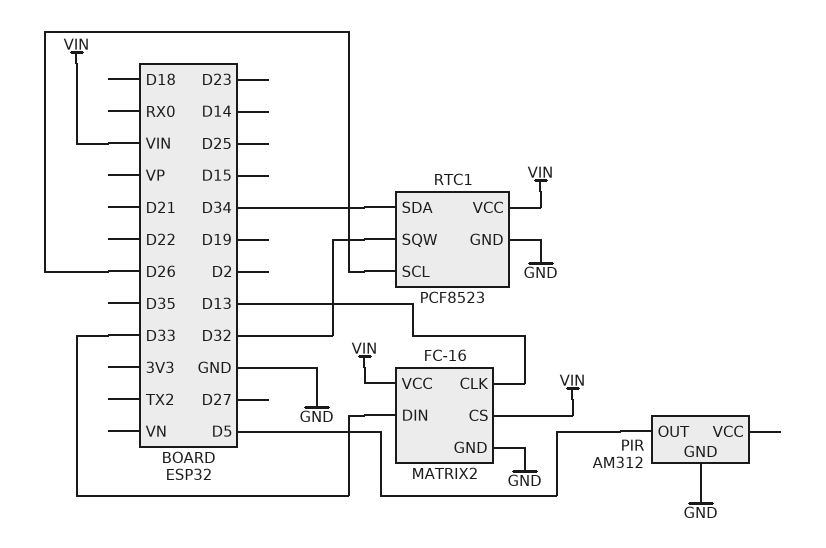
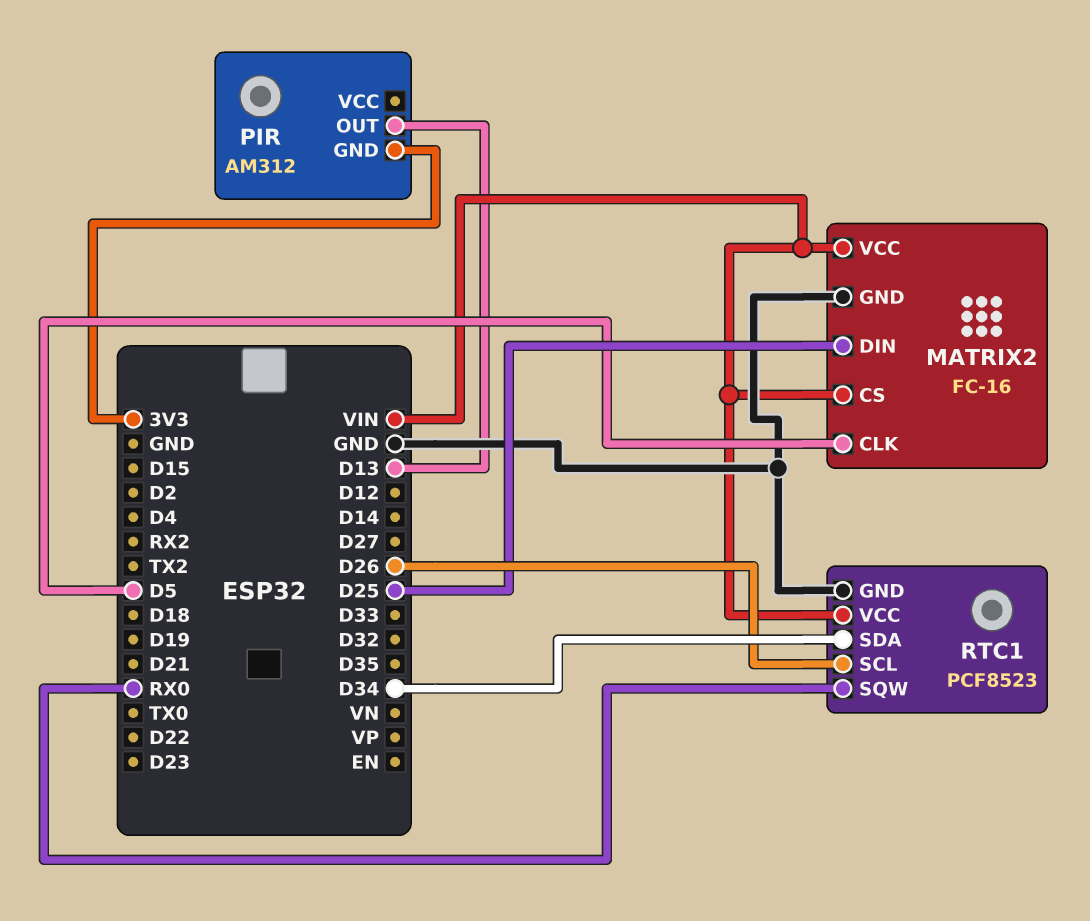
MATRIX2 pin CLK: D13 -> D5
MATRIX2 pin DIN: D33 -> D25
PIR pin GND: GND -> 3V3
PIR pin OUT: D5 -> D13
RTC1 pin SQW: D32 -> RX0

